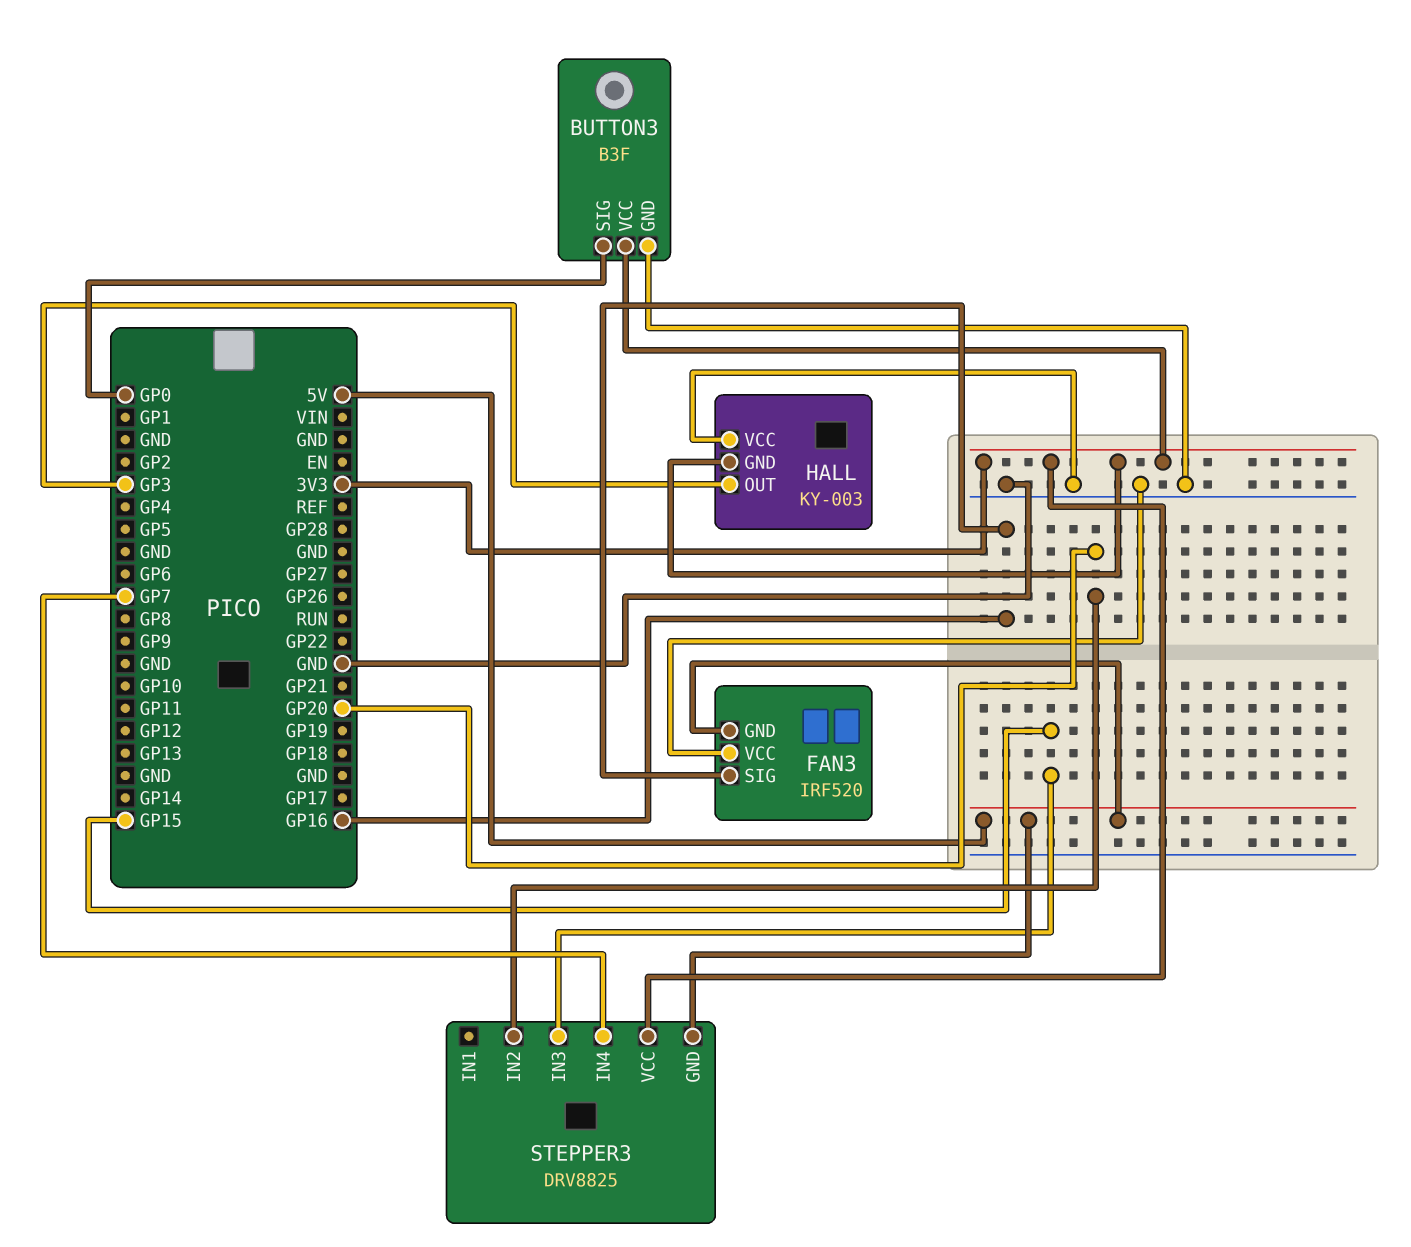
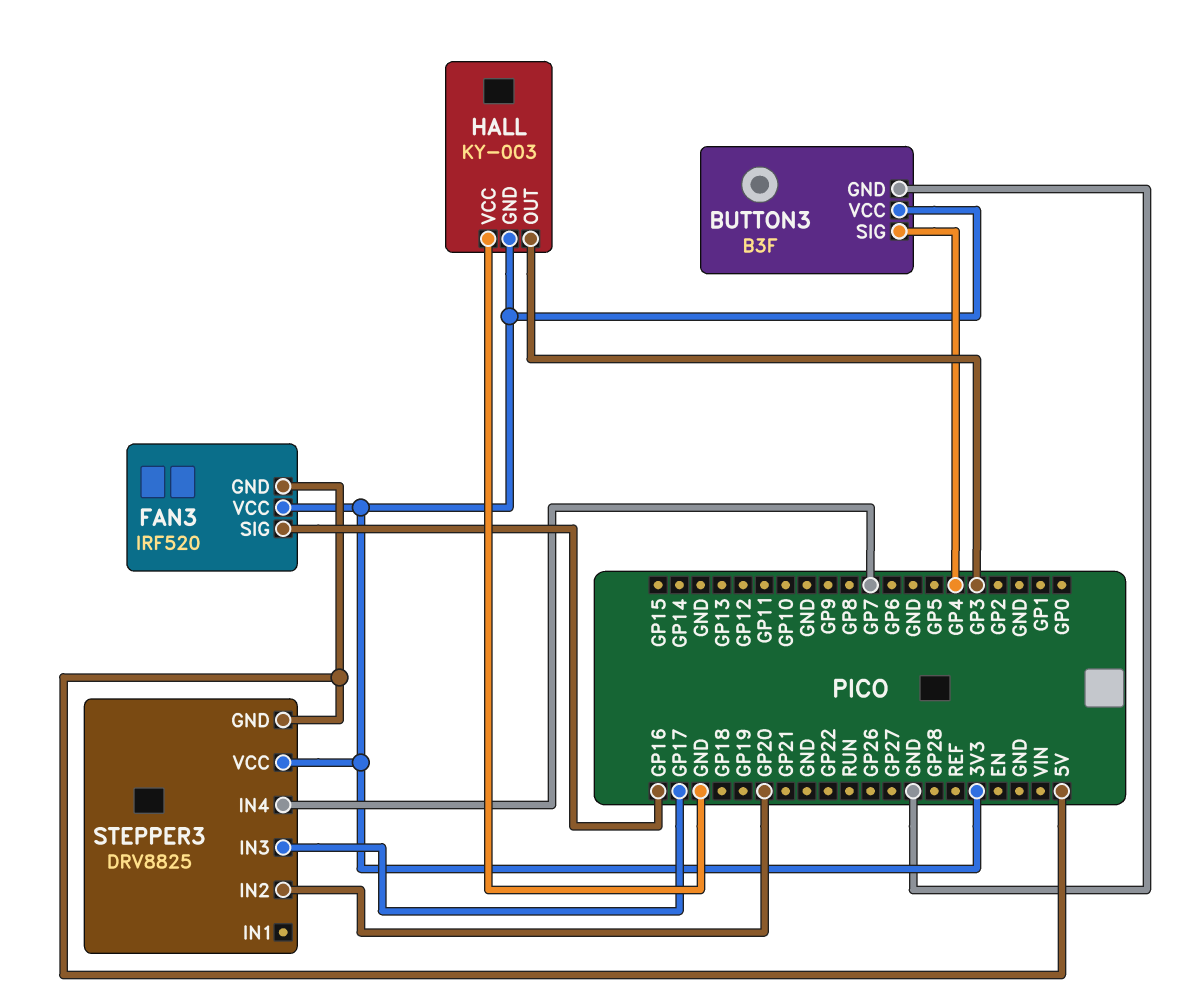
BUTTON3 pin SIG: GP0 -> GP4
FAN3 pin VCC: GND -> 3V3
STEPPER3 pin IN3: GP15 -> GP17

